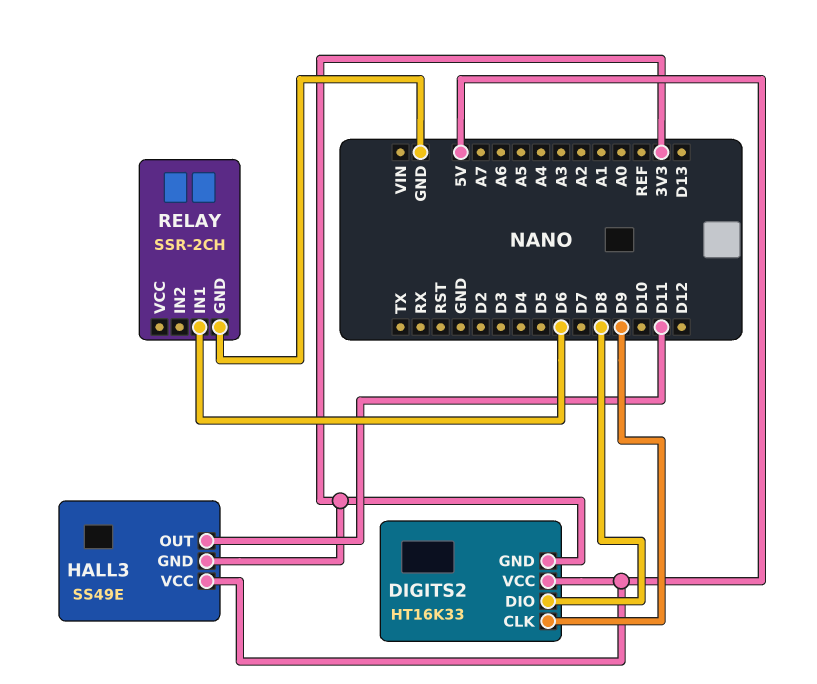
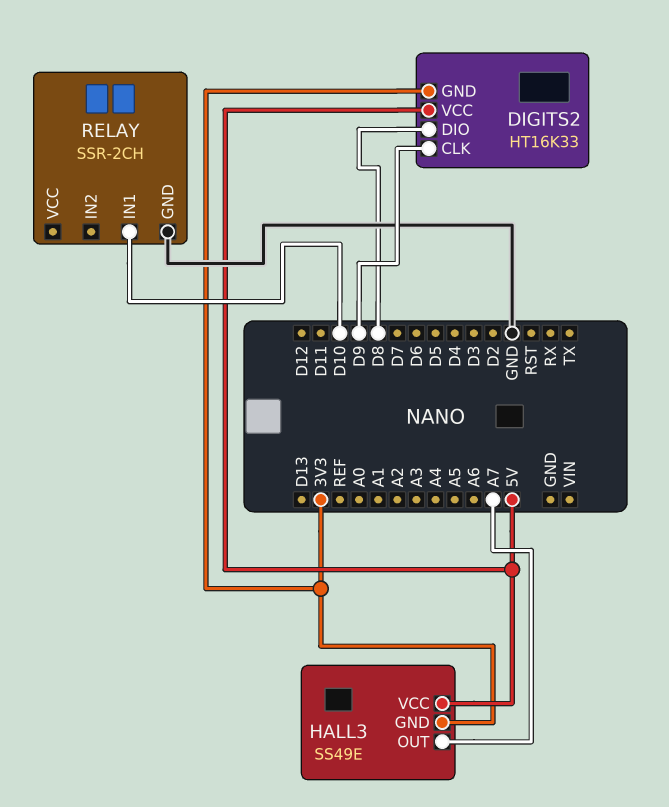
HALL3 pin OUT: D11 -> A7
RELAY pin IN1: D6 -> D10

